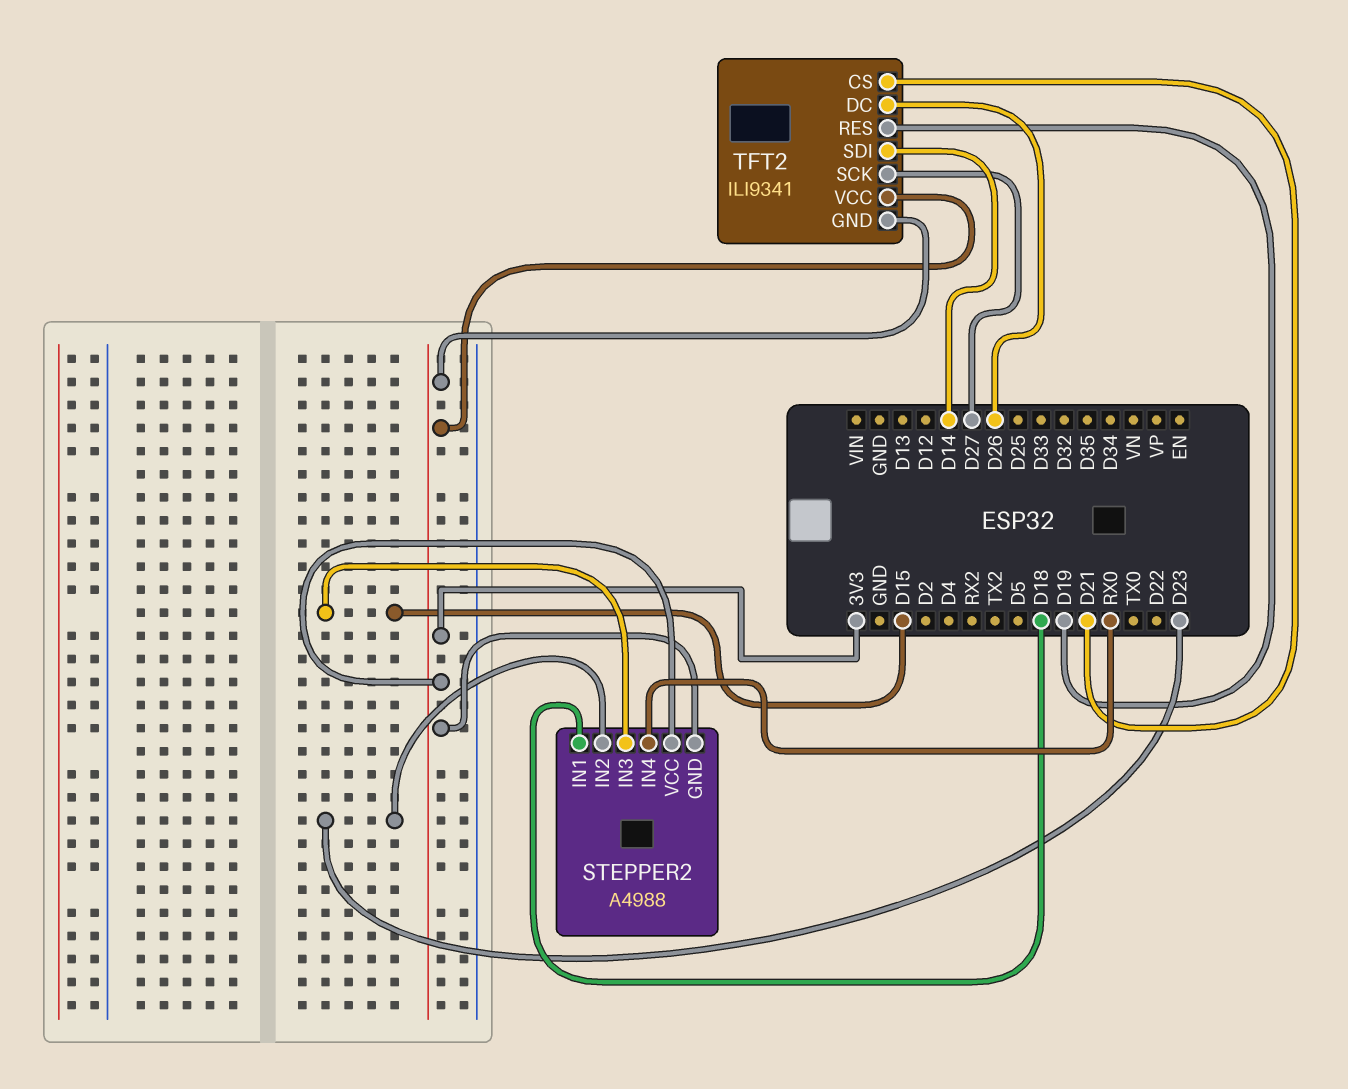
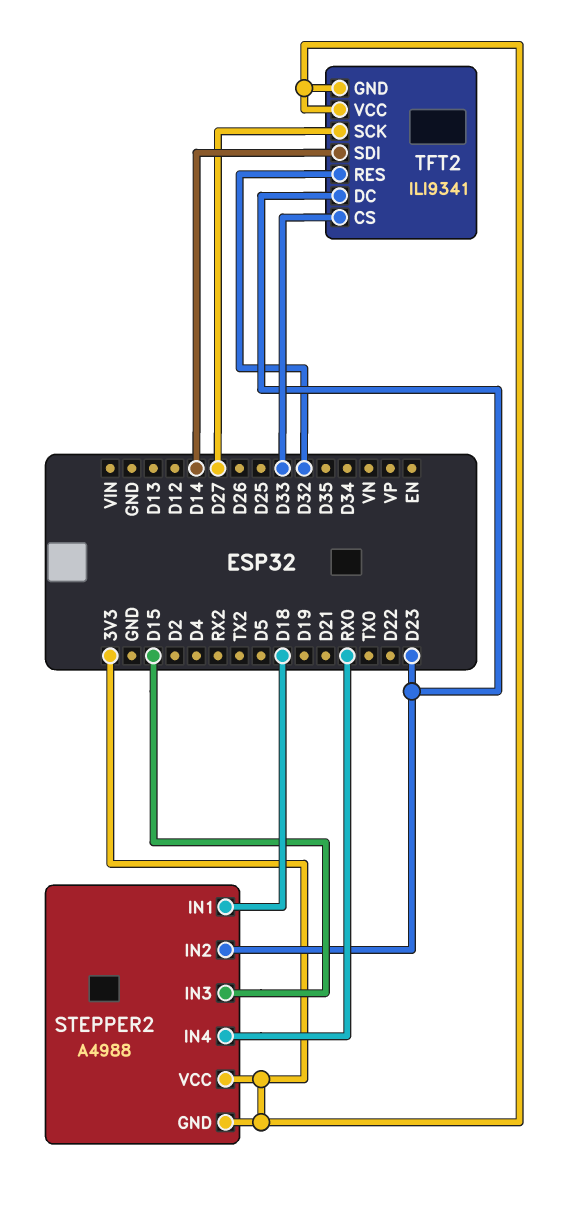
TFT2 pin CS: D21 -> D33
TFT2 pin DC: D26 -> D23
TFT2 pin RES: D19 -> D32

